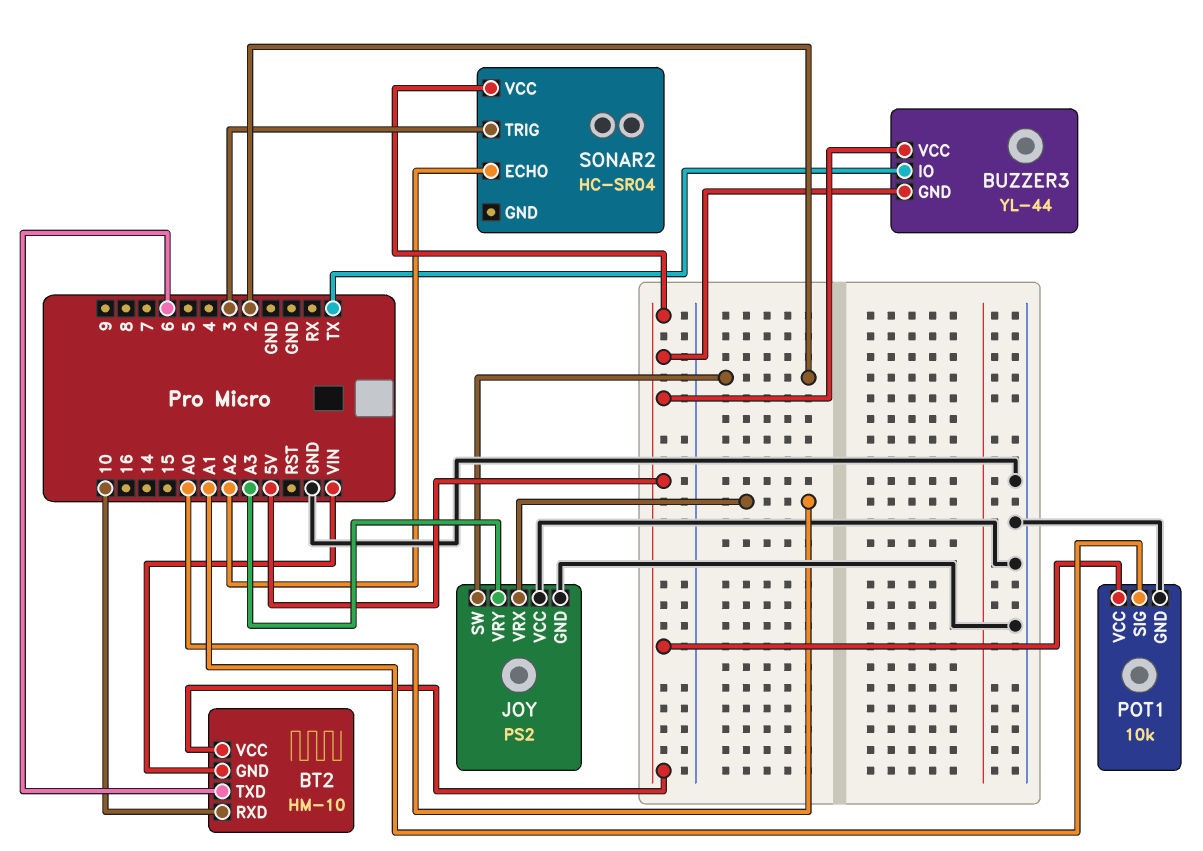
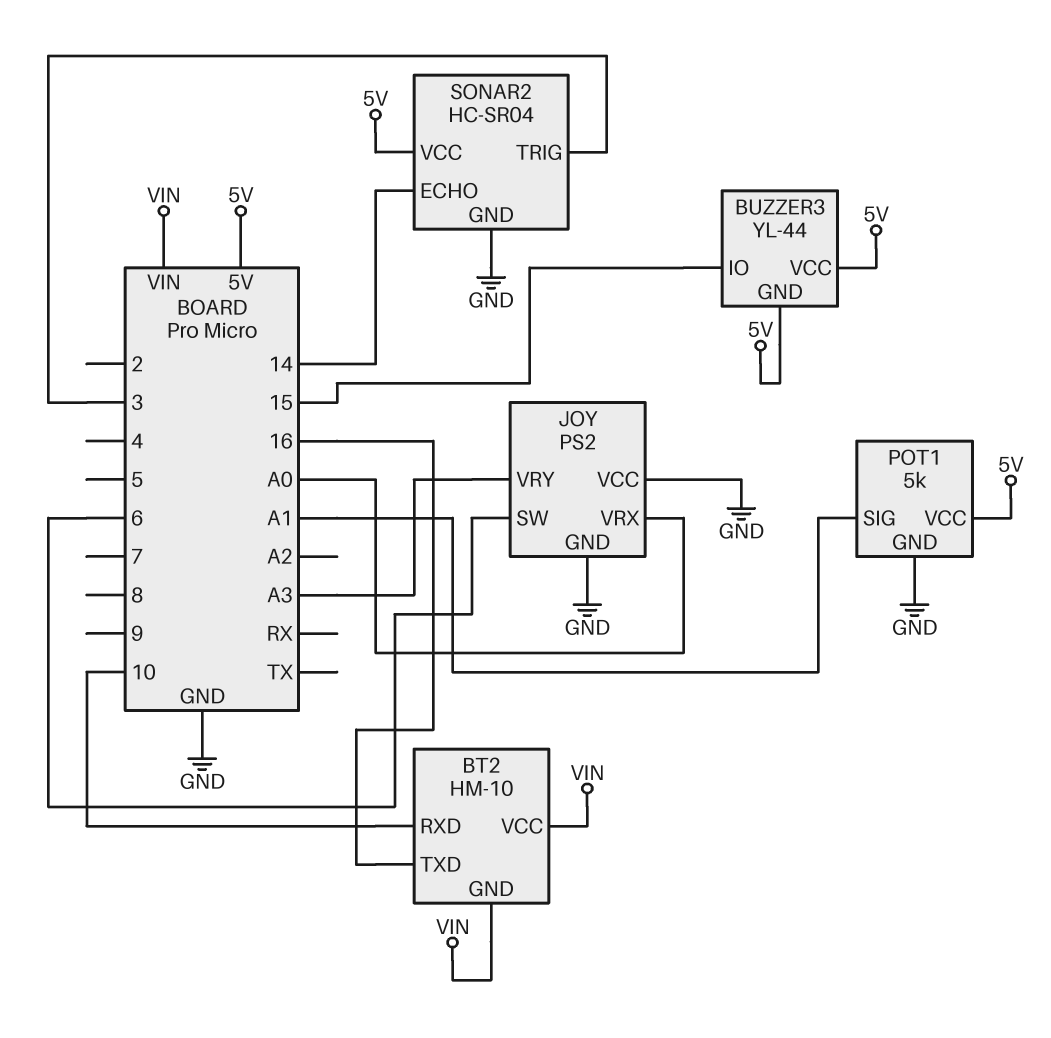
BT2 pin TXD: 6 -> 16
BT2 pin VCC: 5V -> VIN
BUZZER3 pin IO: TX -> 15
JOY pin SW: 2 -> 6
POT1: 10k -> 5k
SONAR2 pin ECHO: A2 -> 14
SONAR2 pin GND: none -> GND

